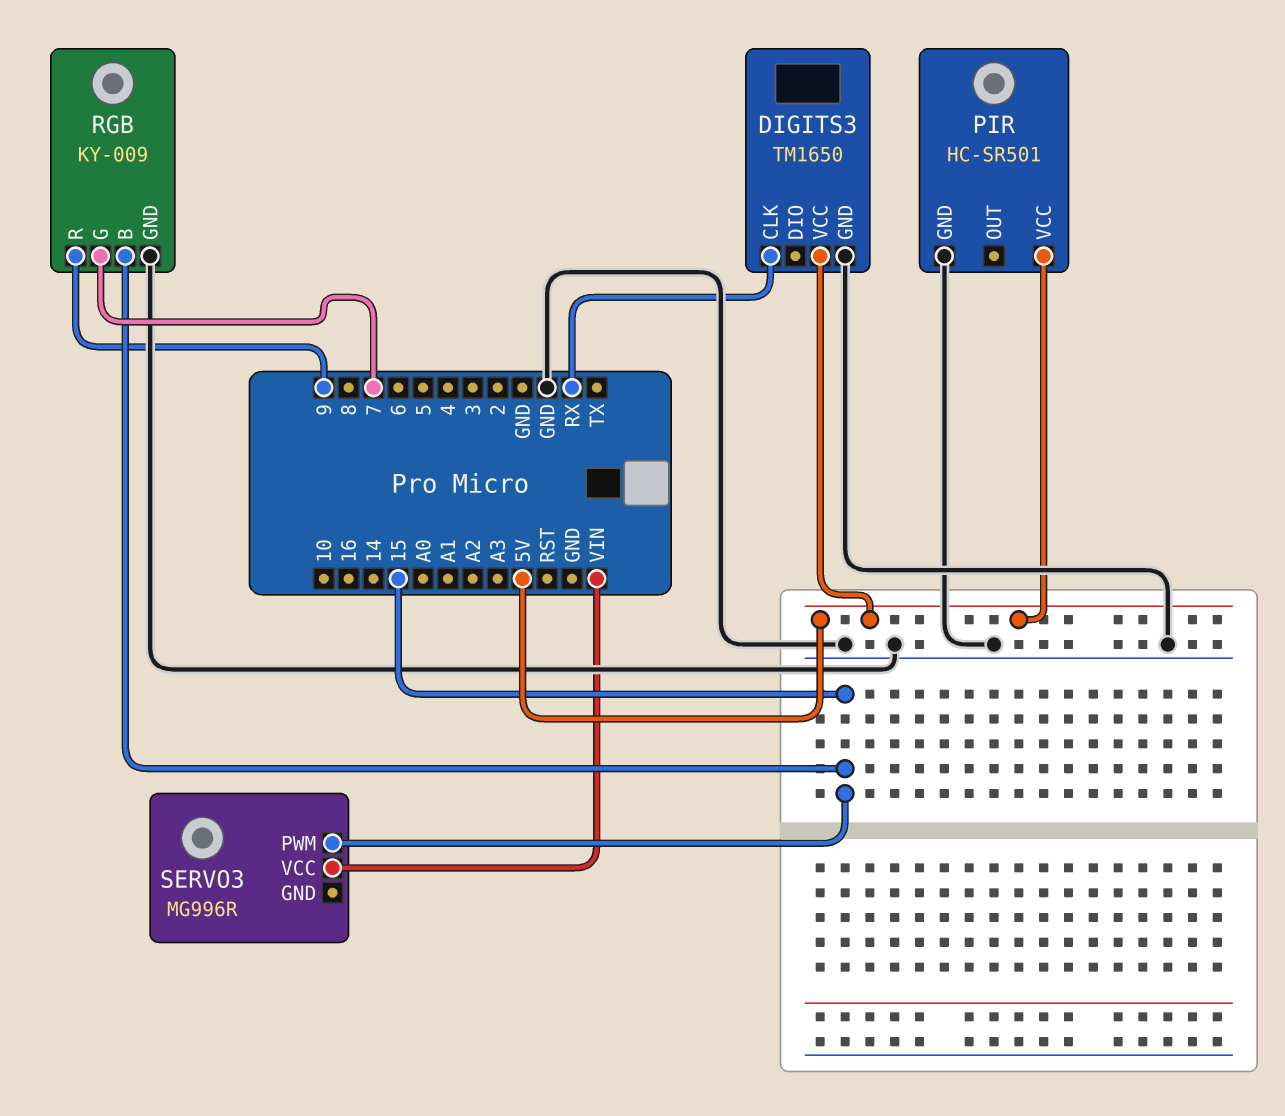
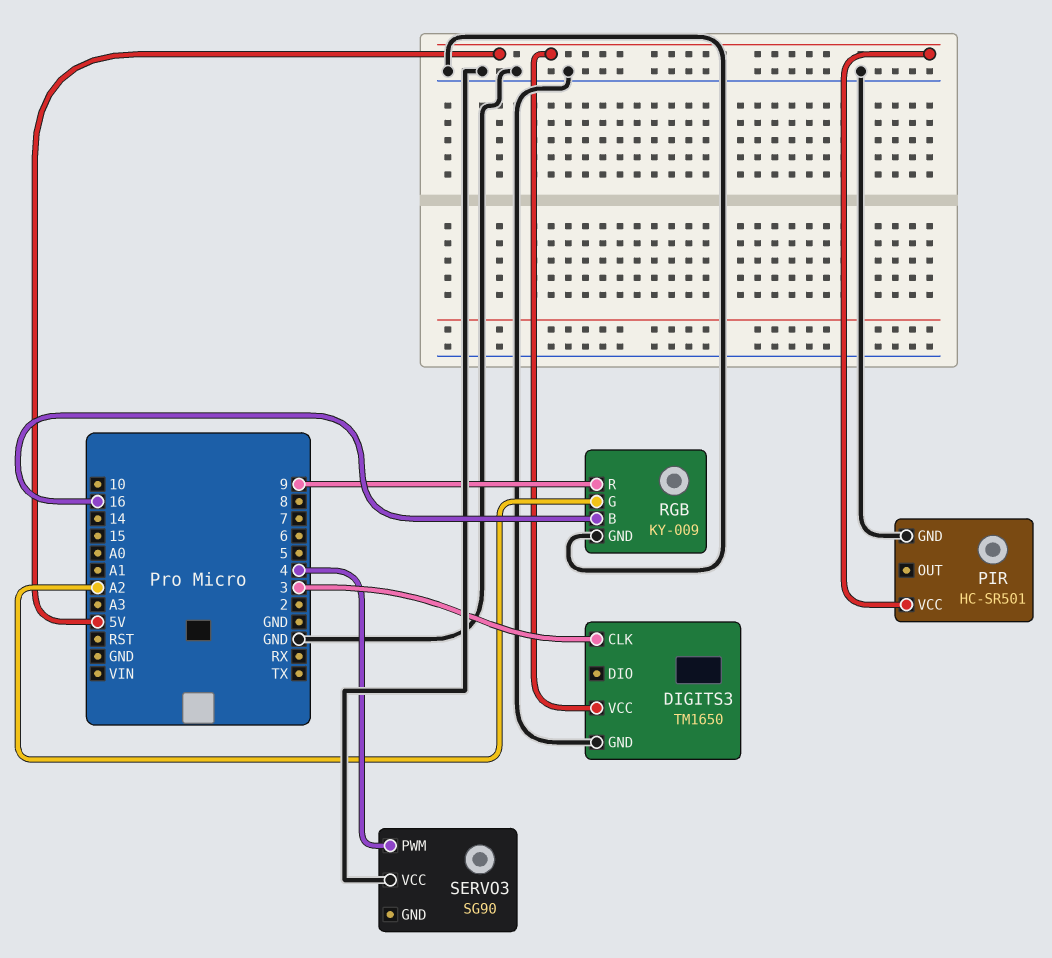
DIGITS3 pin CLK: RX -> 3
RGB pin B: 15 -> 16
RGB pin G: 7 -> A2
SERVO3: MG996R -> SG90
SERVO3 pin PWM: 15 -> 4
SERVO3 pin VCC: VIN -> GND

